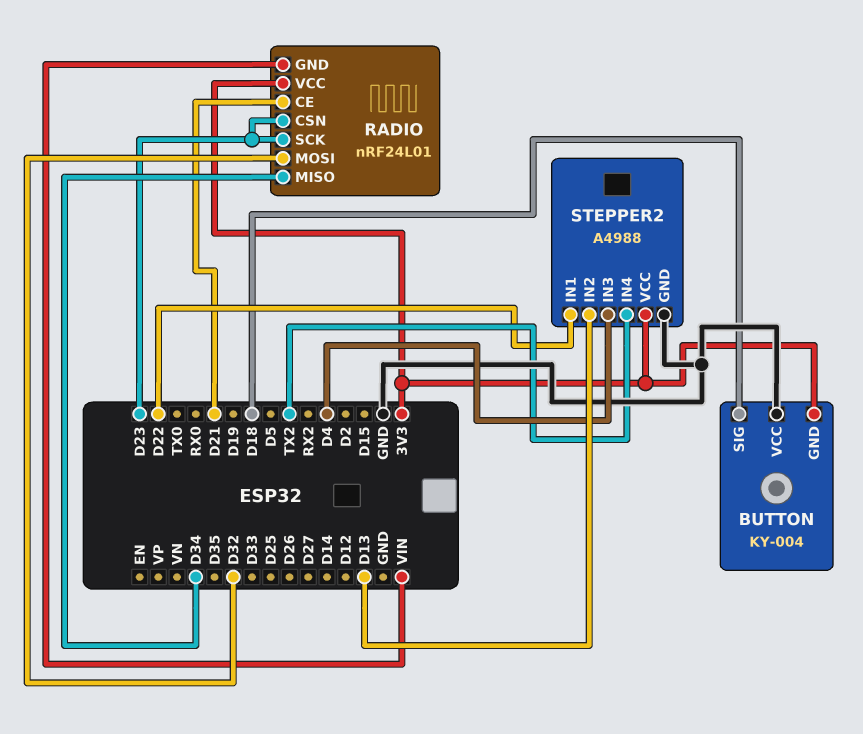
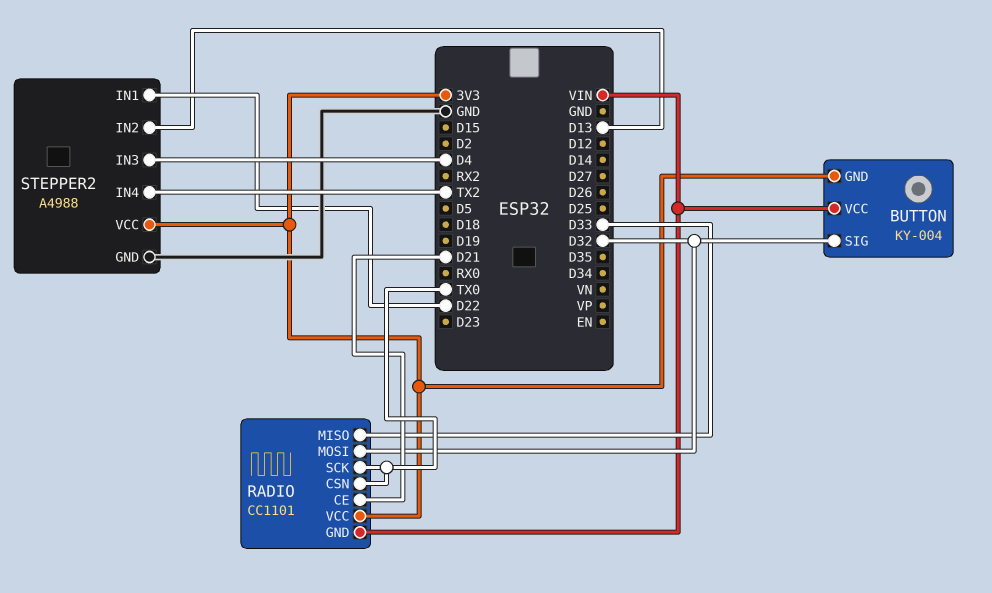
BUTTON pin SIG: D18 -> D32
BUTTON pin VCC: GND -> VIN
RADIO: nRF24L01 -> CC1101
RADIO pin CSN: D23 -> TX0
RADIO pin MISO: D34 -> D33
RADIO pin SCK: D23 -> TX0

